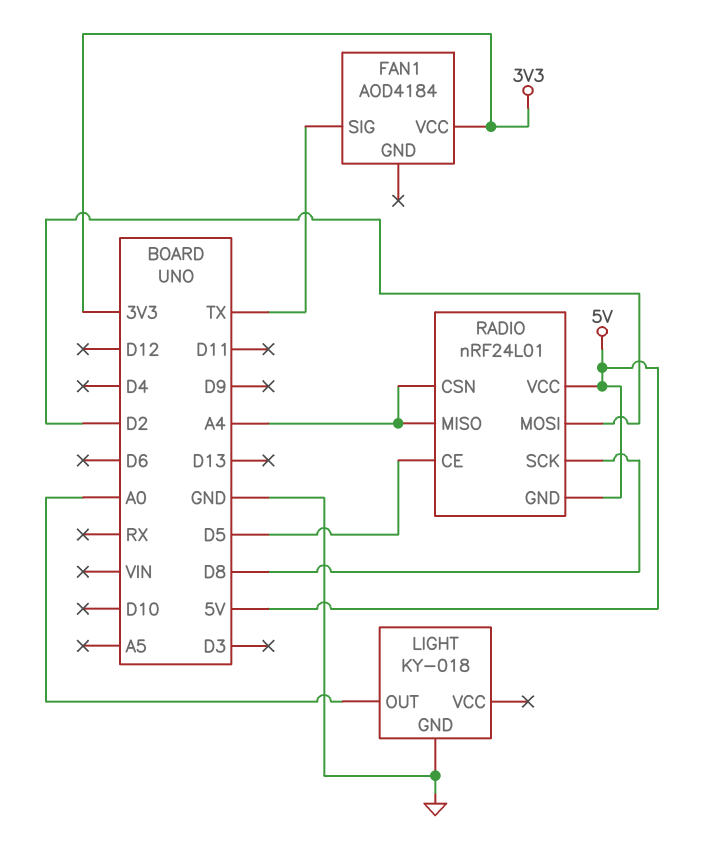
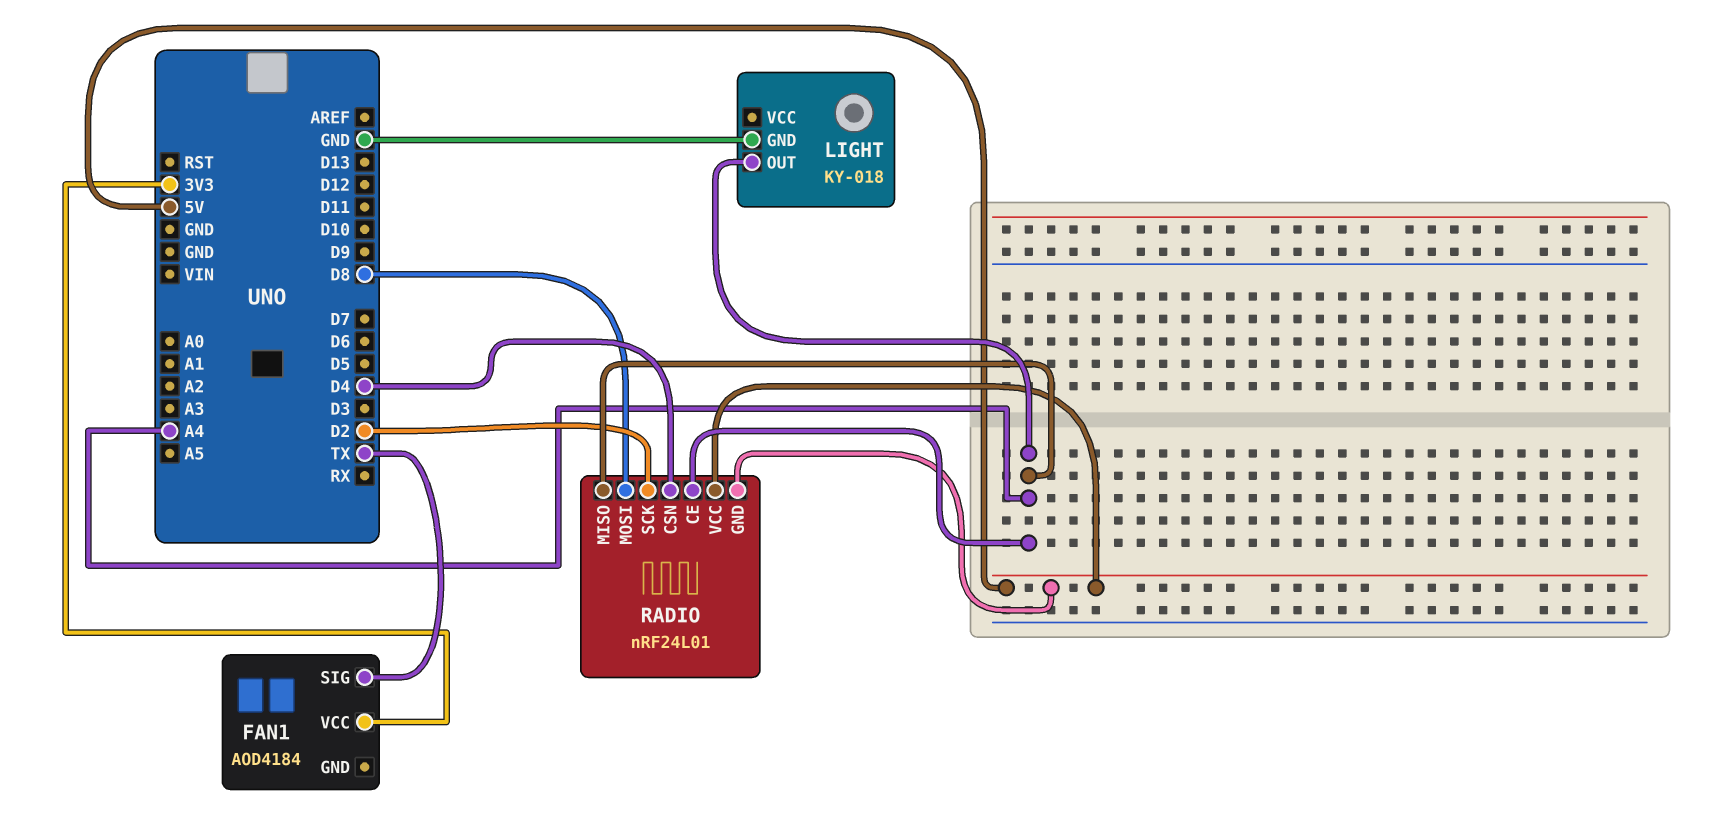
LIGHT pin OUT: A0 -> A4
RADIO pin CE: D5 -> A4
RADIO pin CSN: A4 -> D4
RADIO pin MOSI: D2 -> D8
RADIO pin SCK: D8 -> D2

